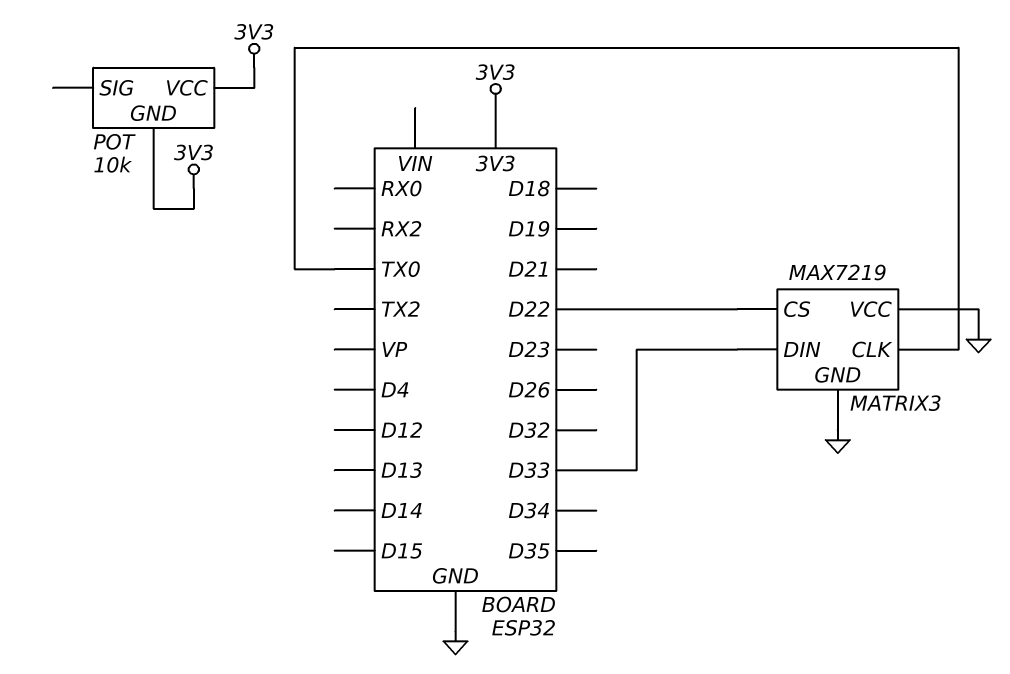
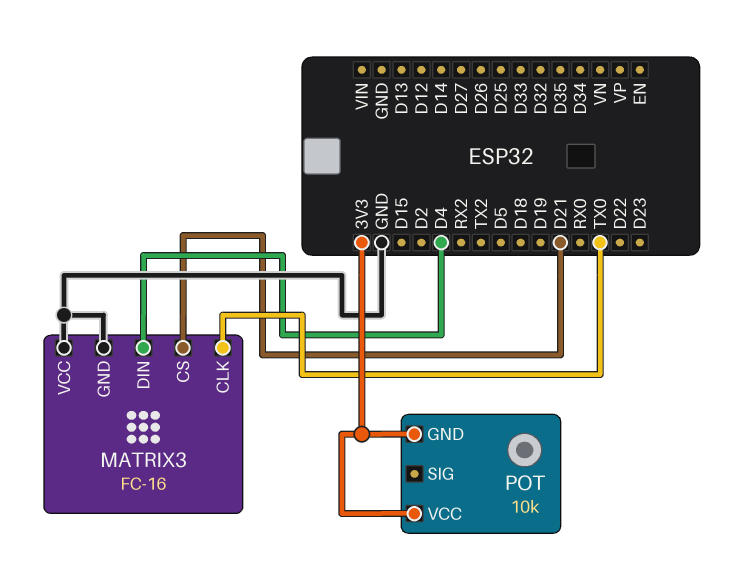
MATRIX3: MAX7219 -> FC-16
MATRIX3 pin CS: D22 -> D21
MATRIX3 pin DIN: D33 -> D4

